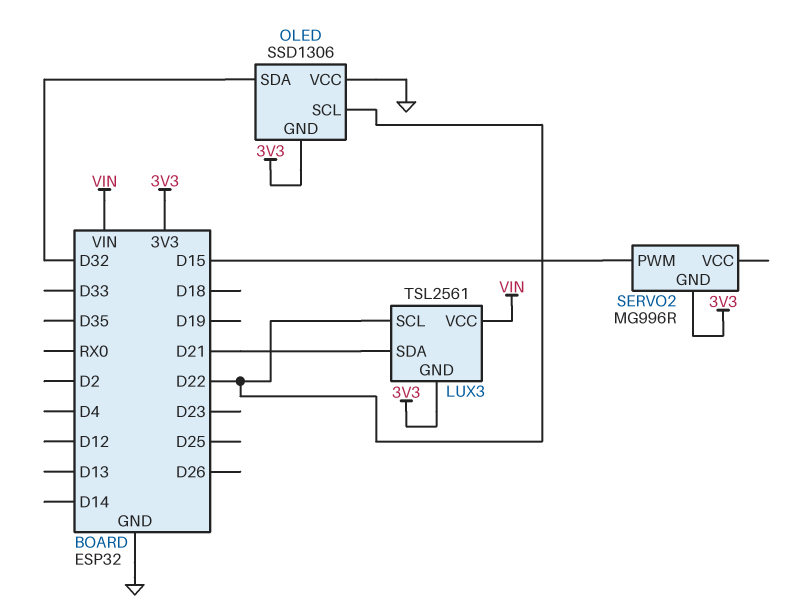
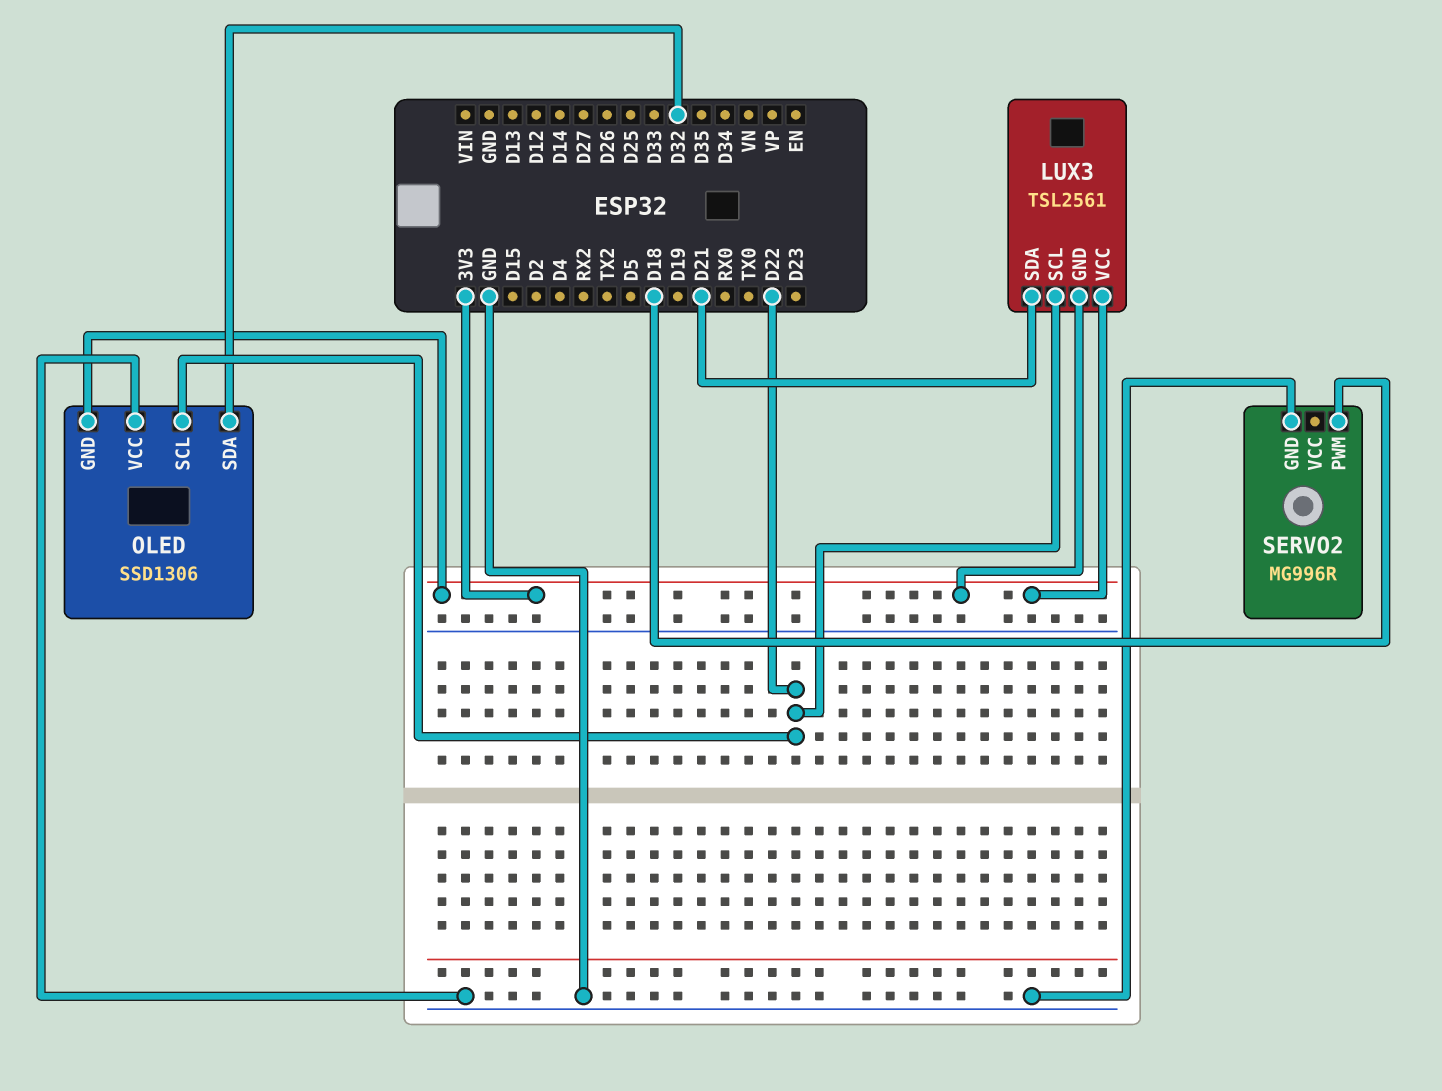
LUX3 pin VCC: VIN -> 3V3
SERVO2 pin GND: 3V3 -> GND
SERVO2 pin PWM: D15 -> D18

